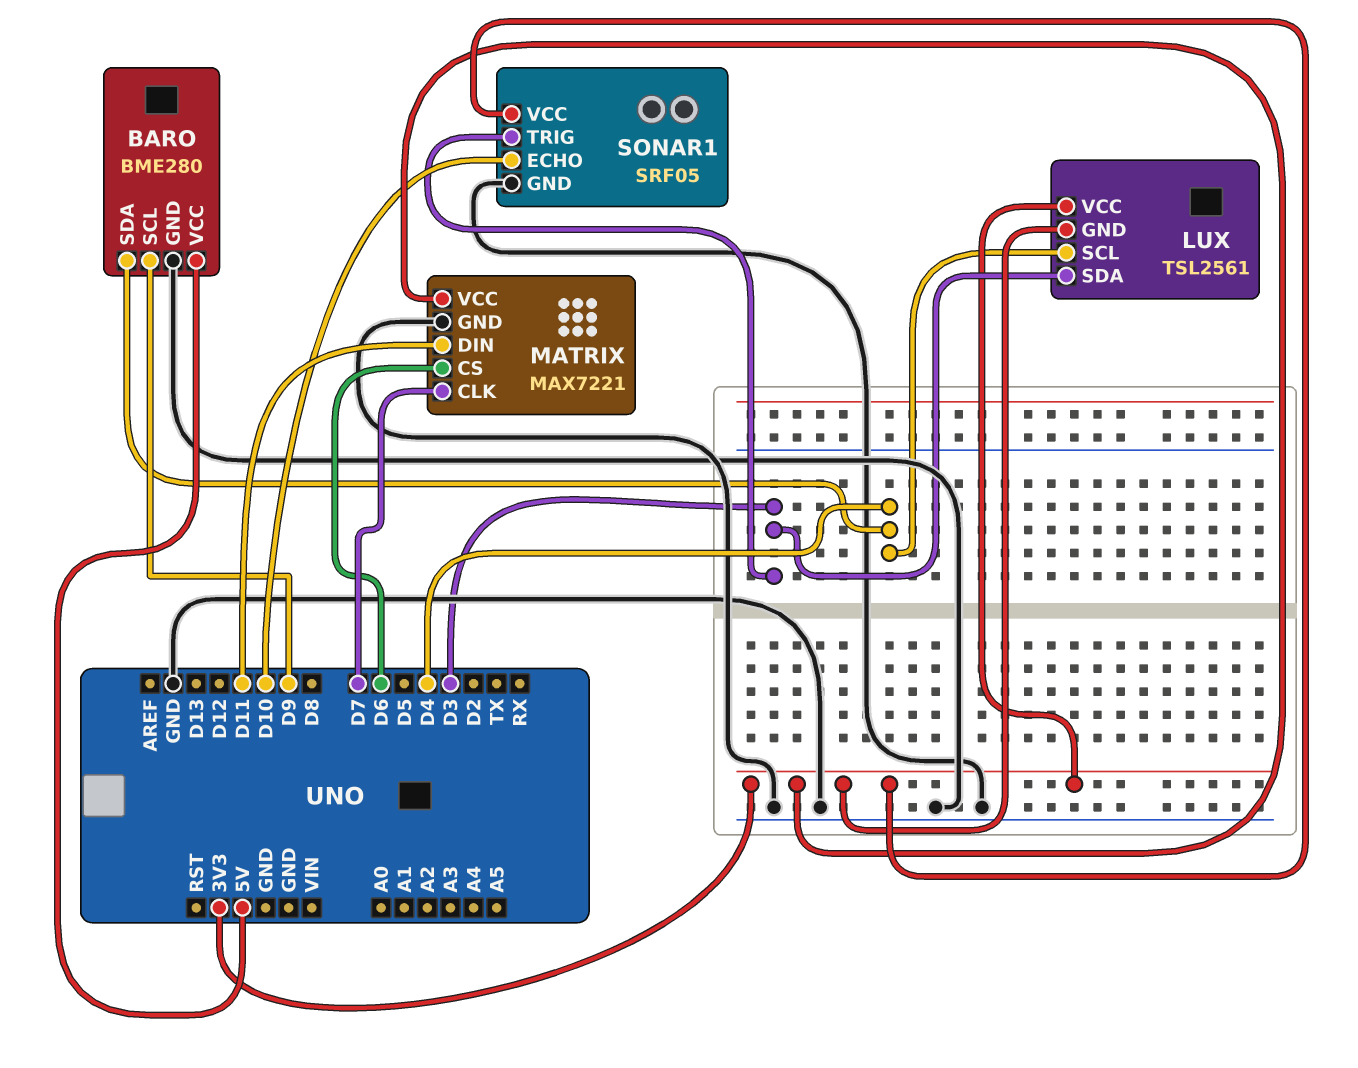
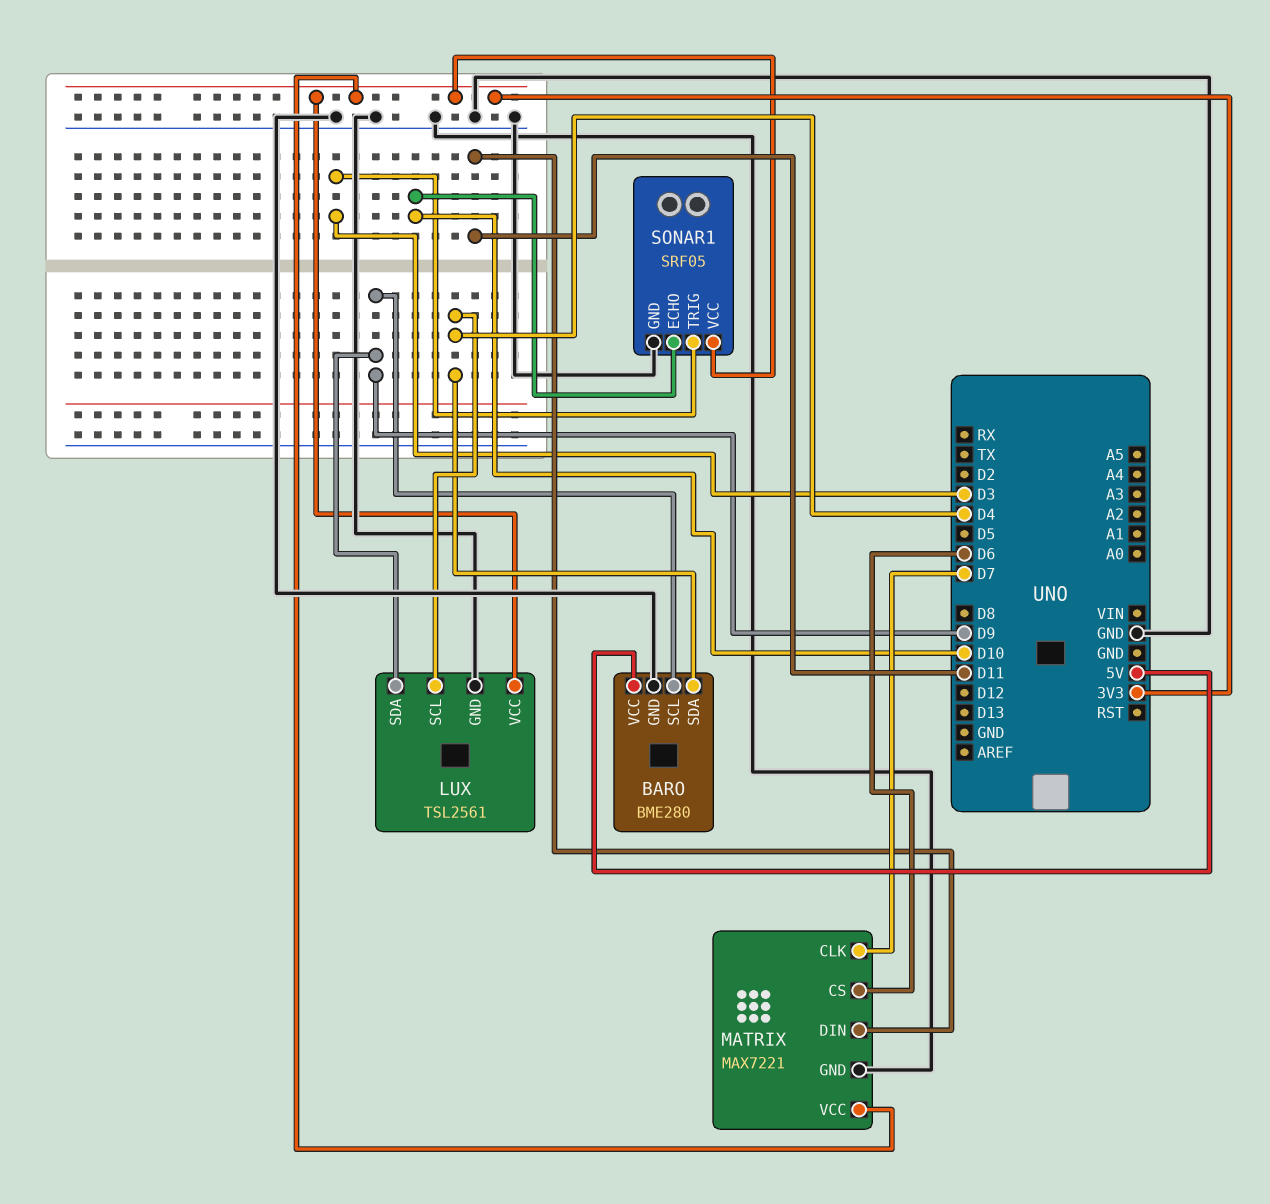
LUX pin GND: 3V3 -> GND
LUX pin SDA: D3 -> D9

